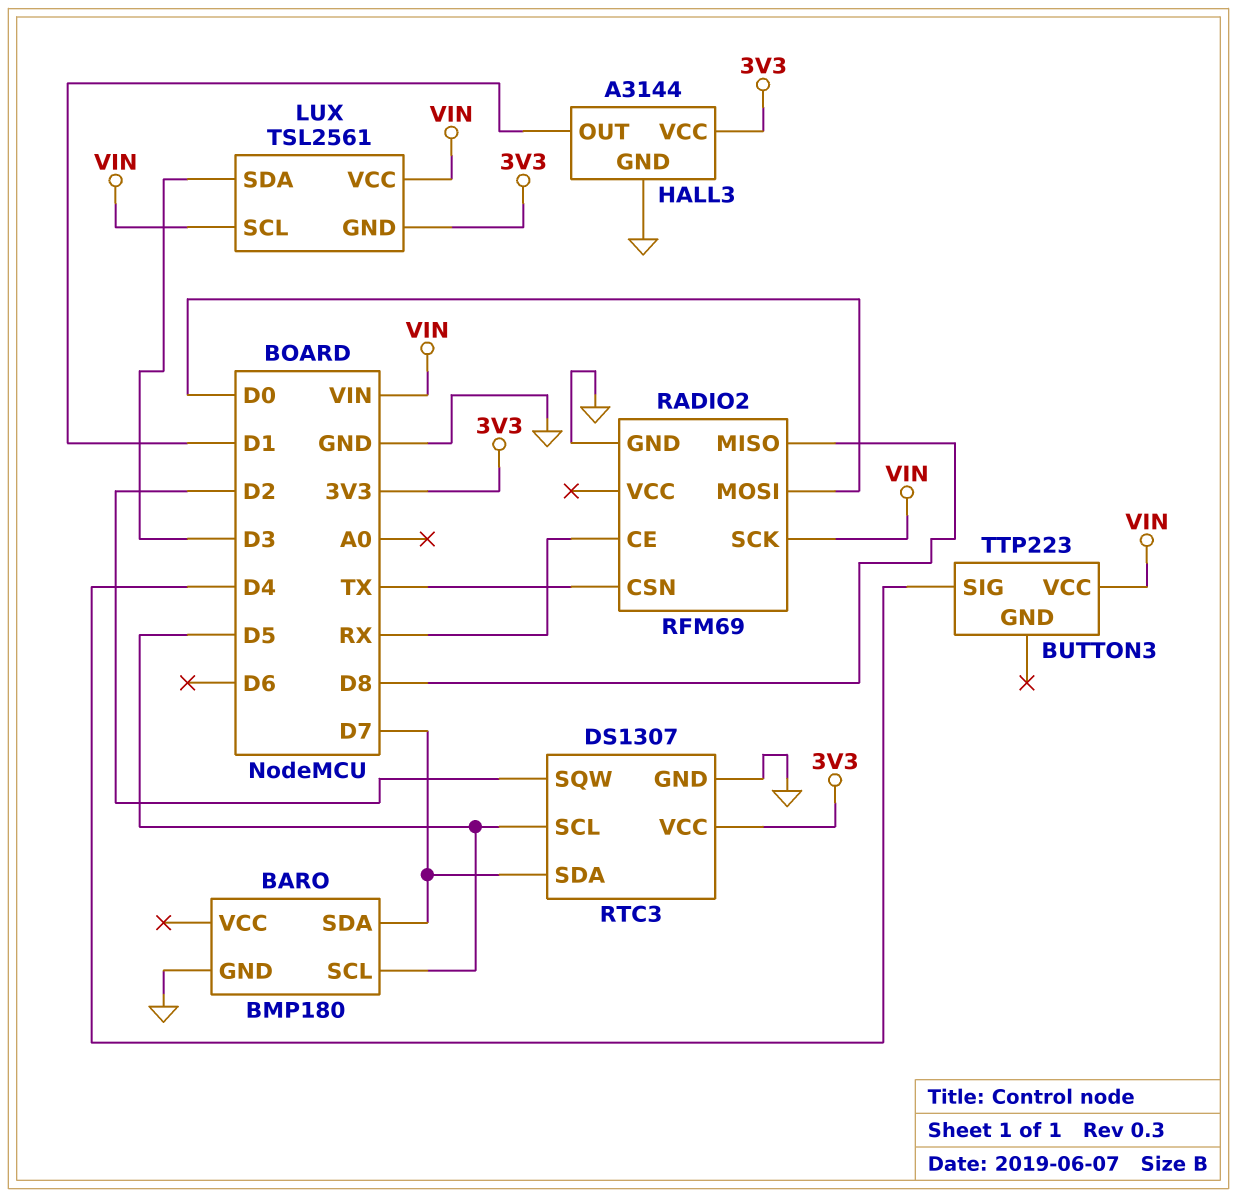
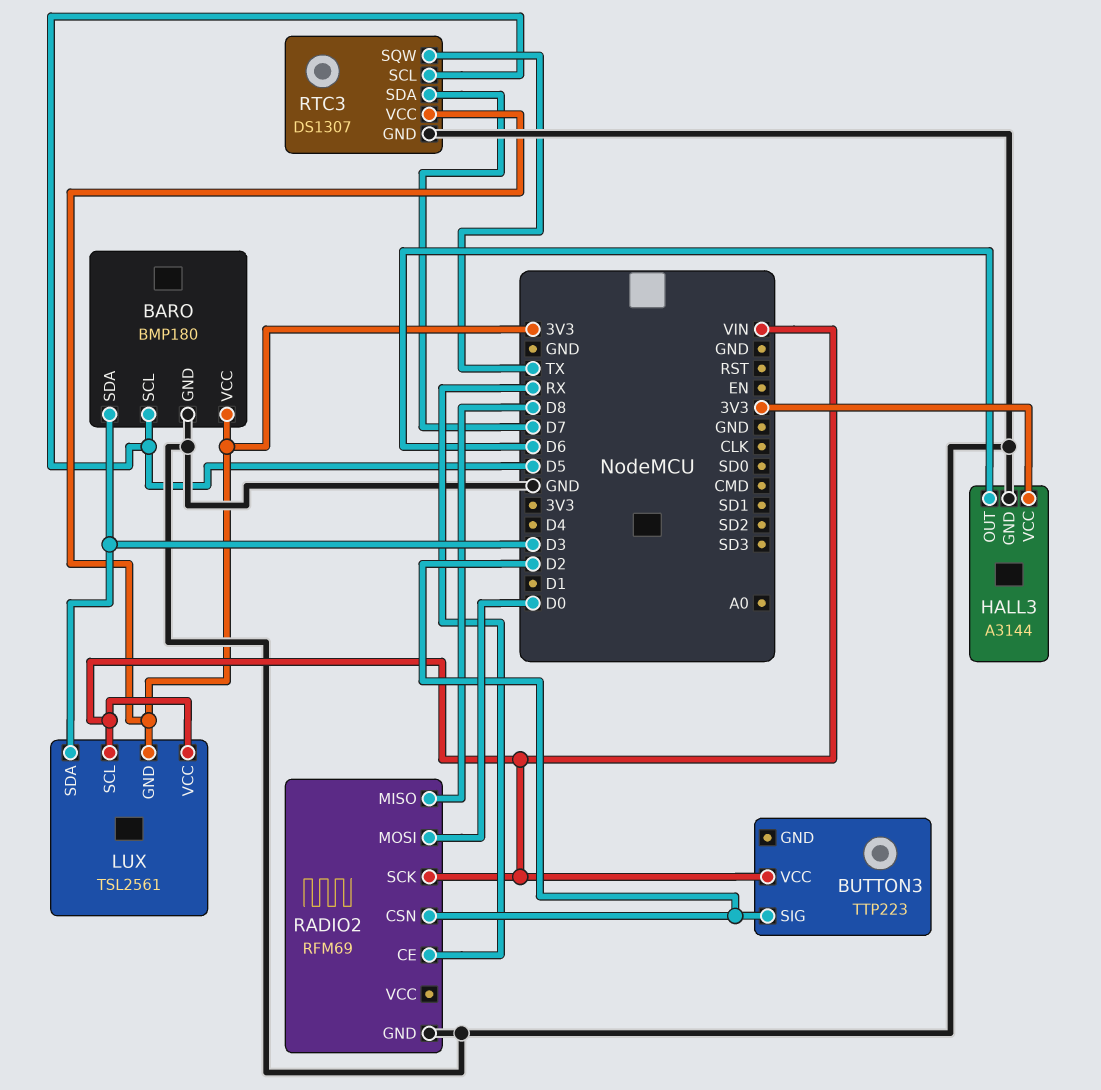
BARO pin SDA: D7 -> D3
BARO pin VCC: none -> 3V3
BUTTON3 pin SIG: D4 -> D2
HALL3 pin OUT: D1 -> D6
RADIO2 pin CSN: TX -> D2
RTC3 pin SQW: D2 -> TX

